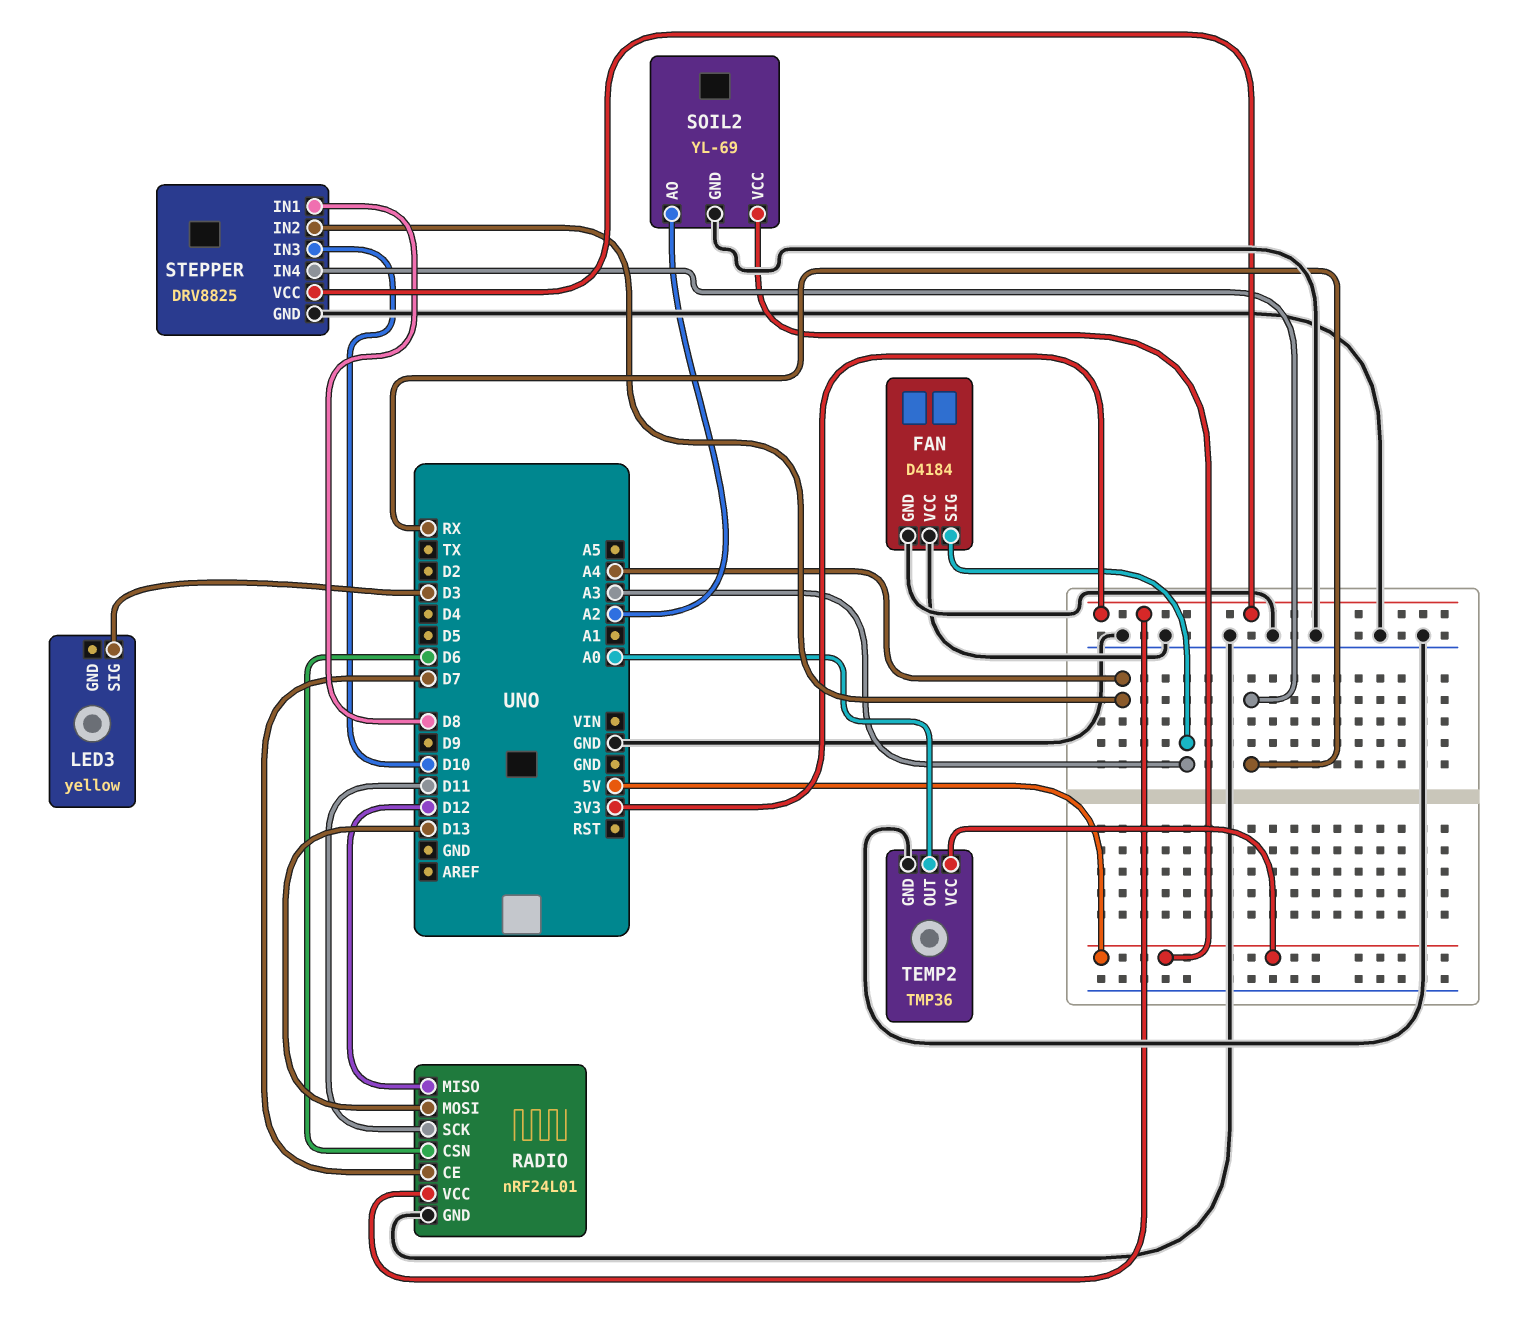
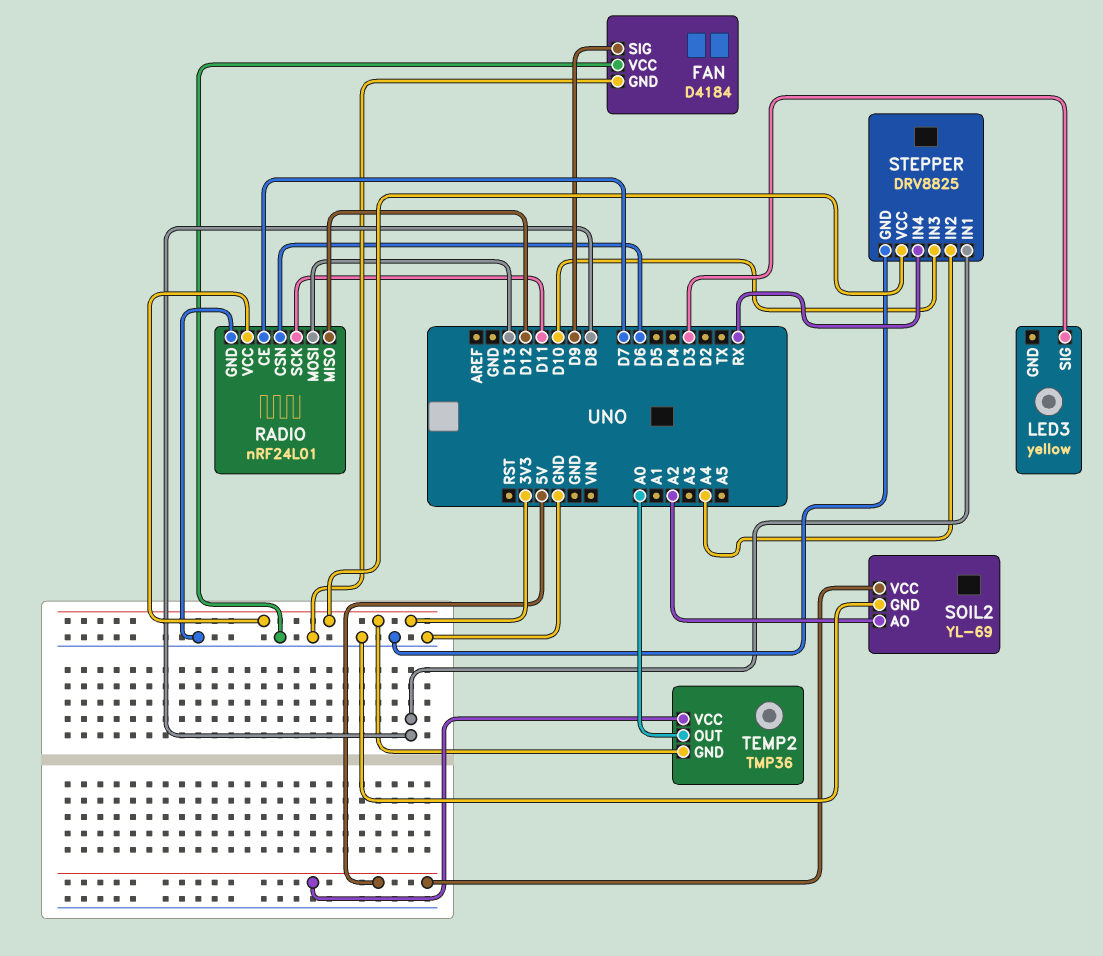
FAN pin SIG: A3 -> D9
TEMP2 pin GND: GND -> 3V3

